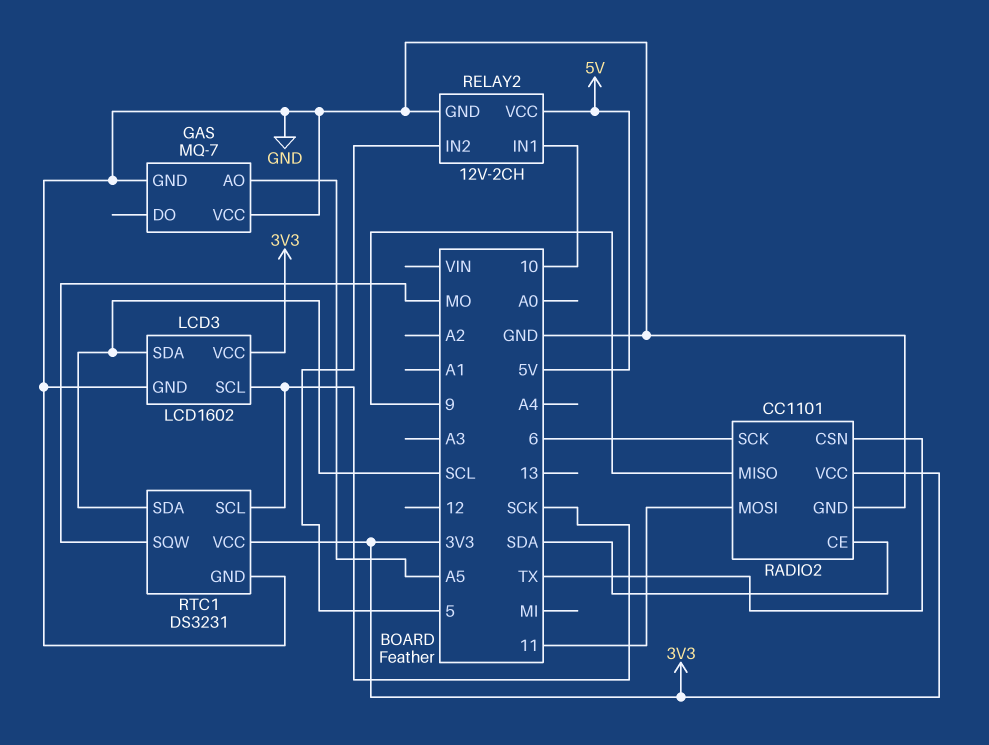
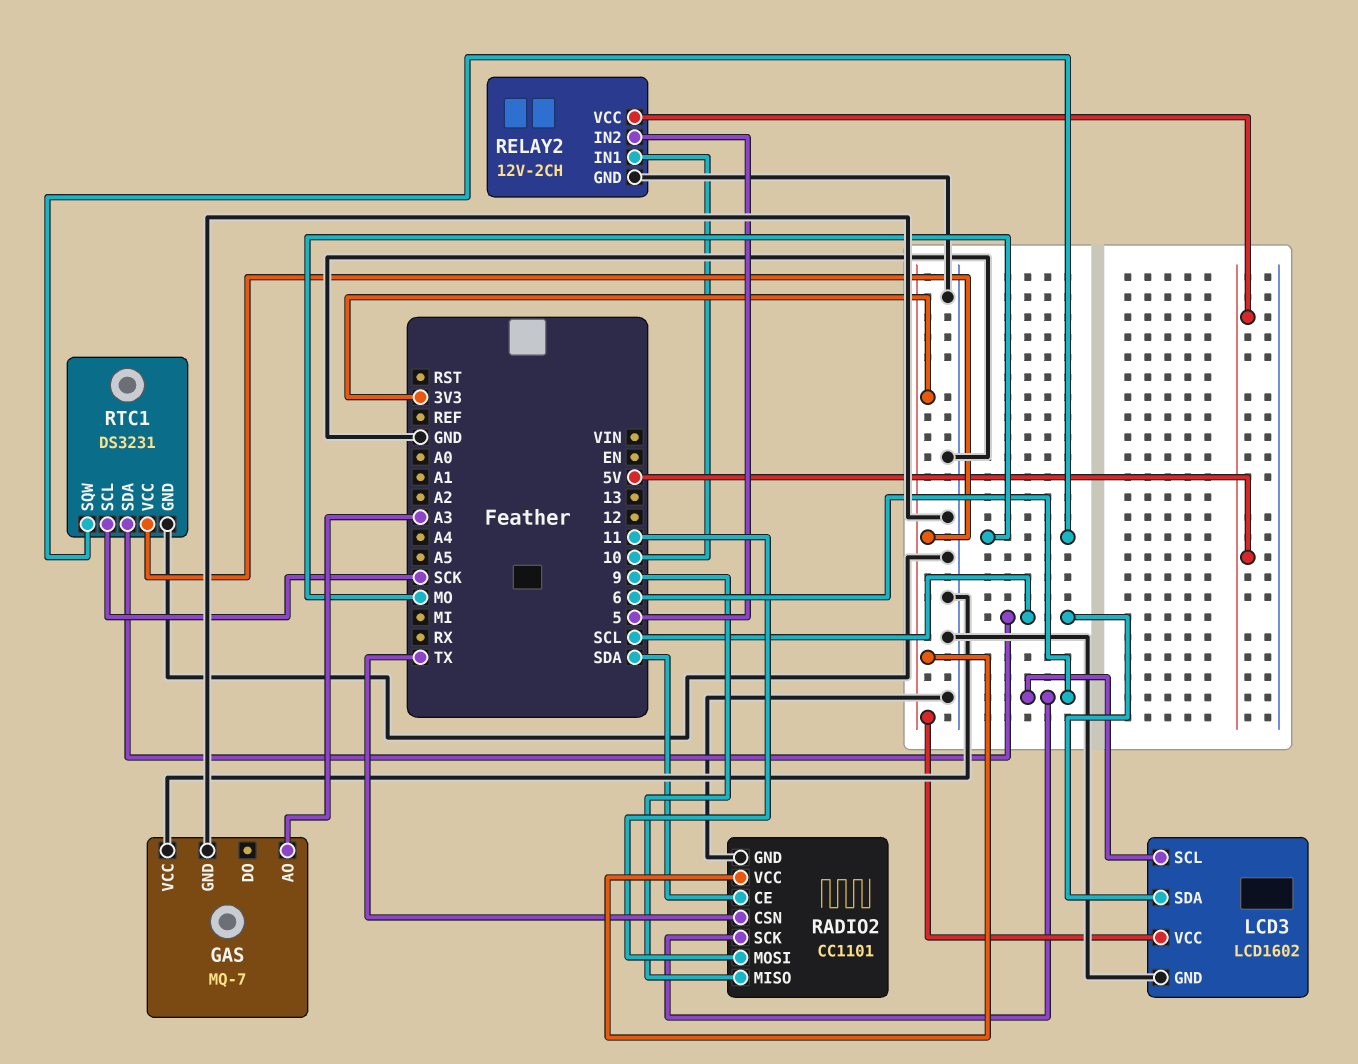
GAS pin AO: A5 -> A3
LCD3 pin SCL: SCK -> 6

